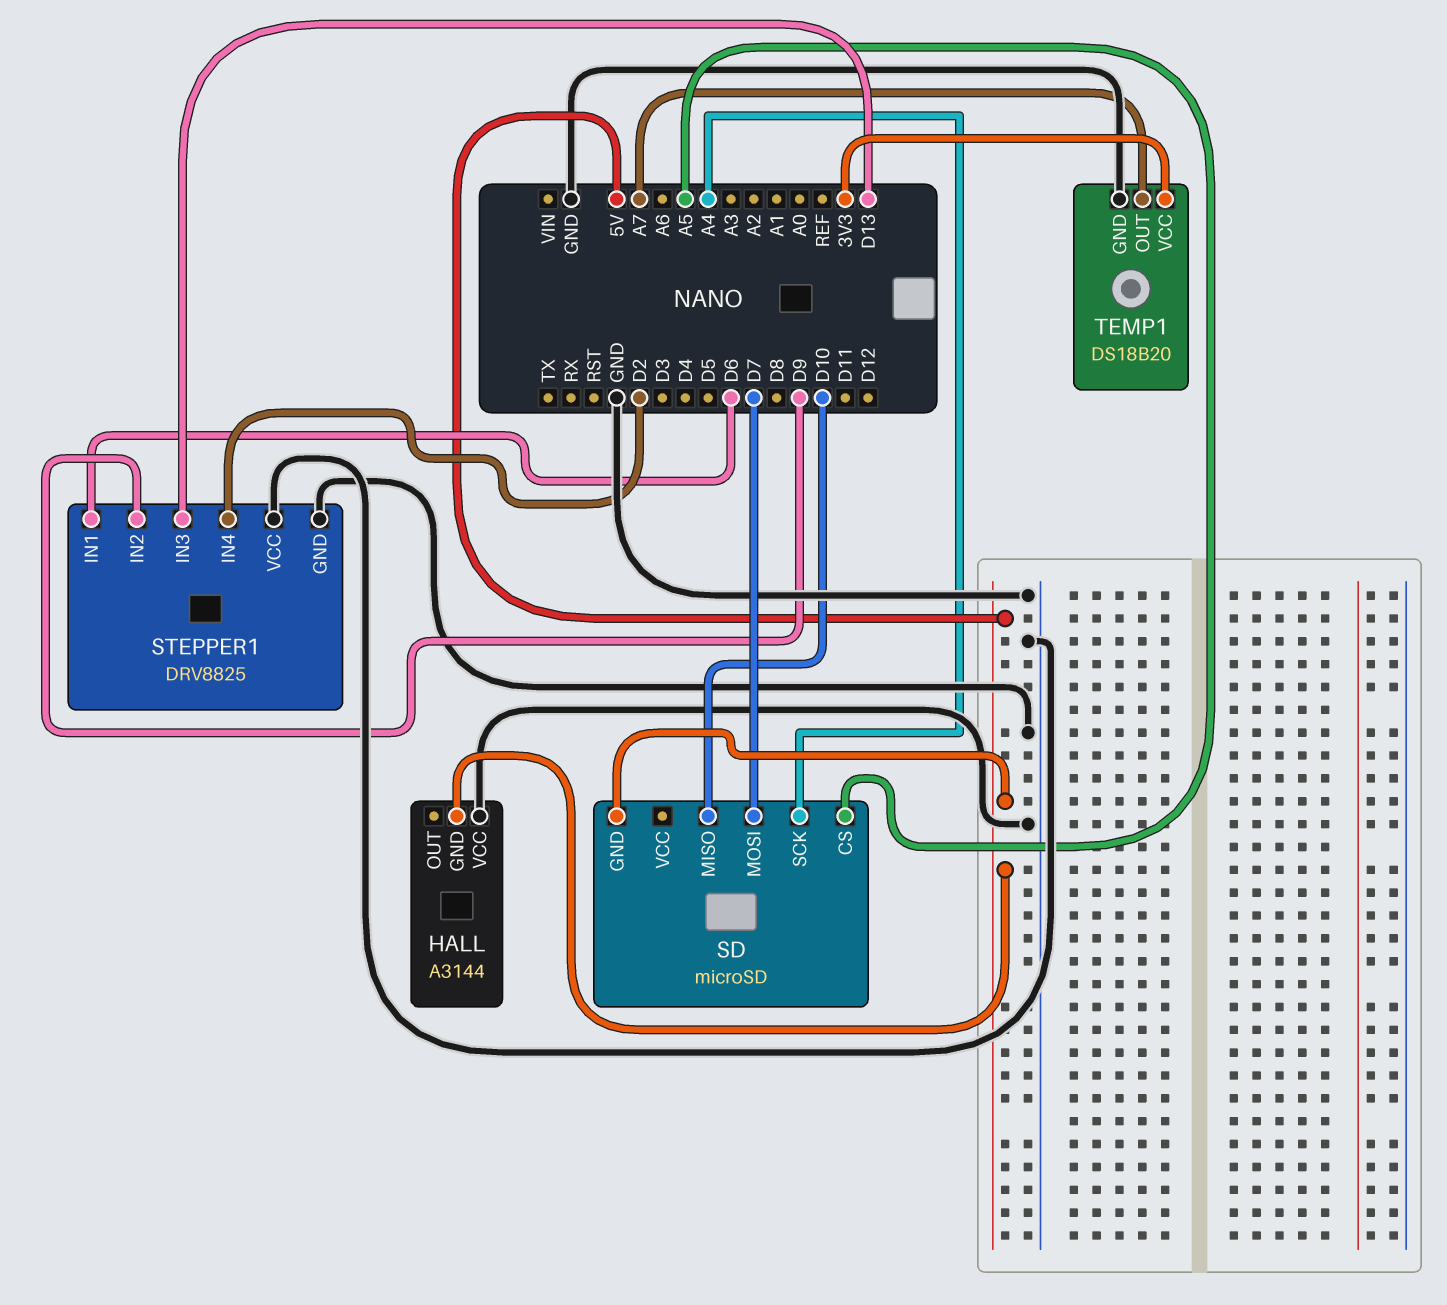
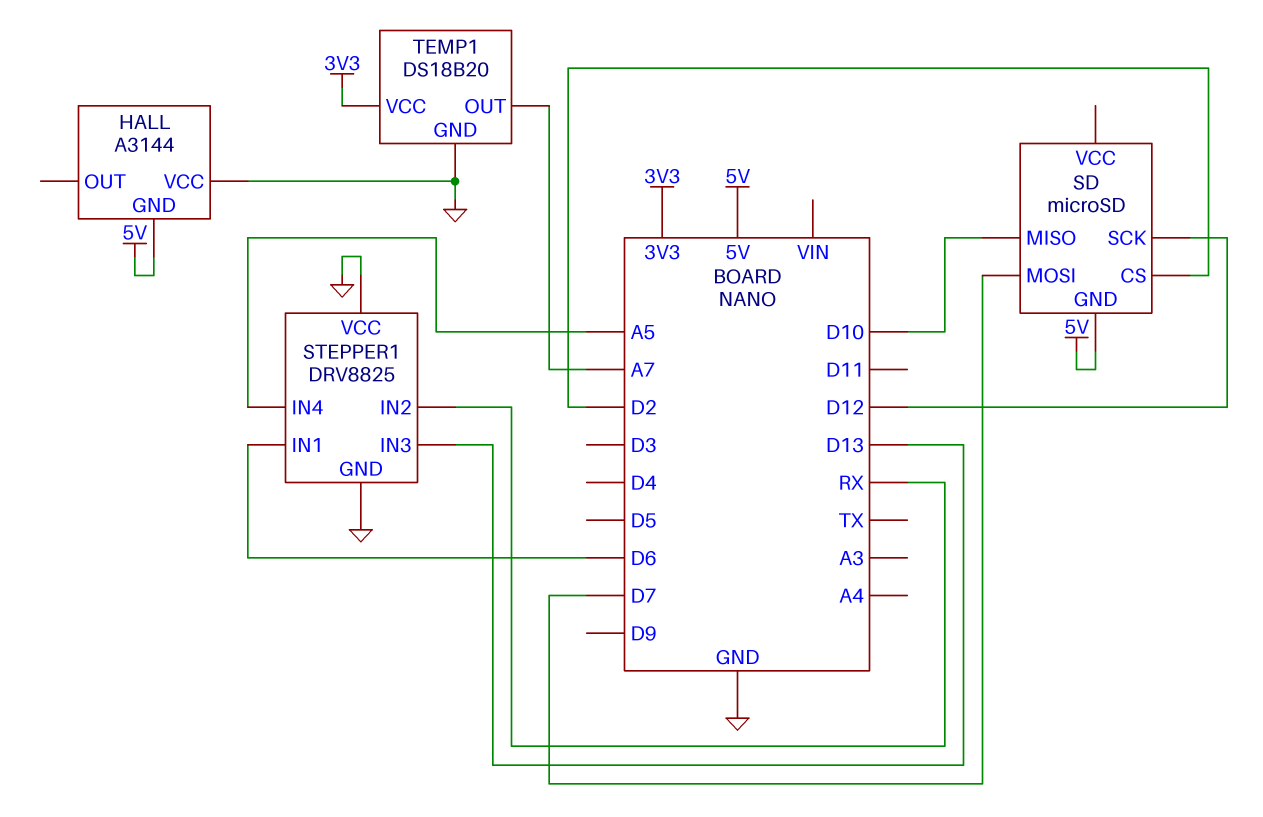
SD pin CS: A5 -> D2
SD pin SCK: A4 -> D12
STEPPER1 pin IN2: D9 -> RX
STEPPER1 pin IN4: D2 -> A5

